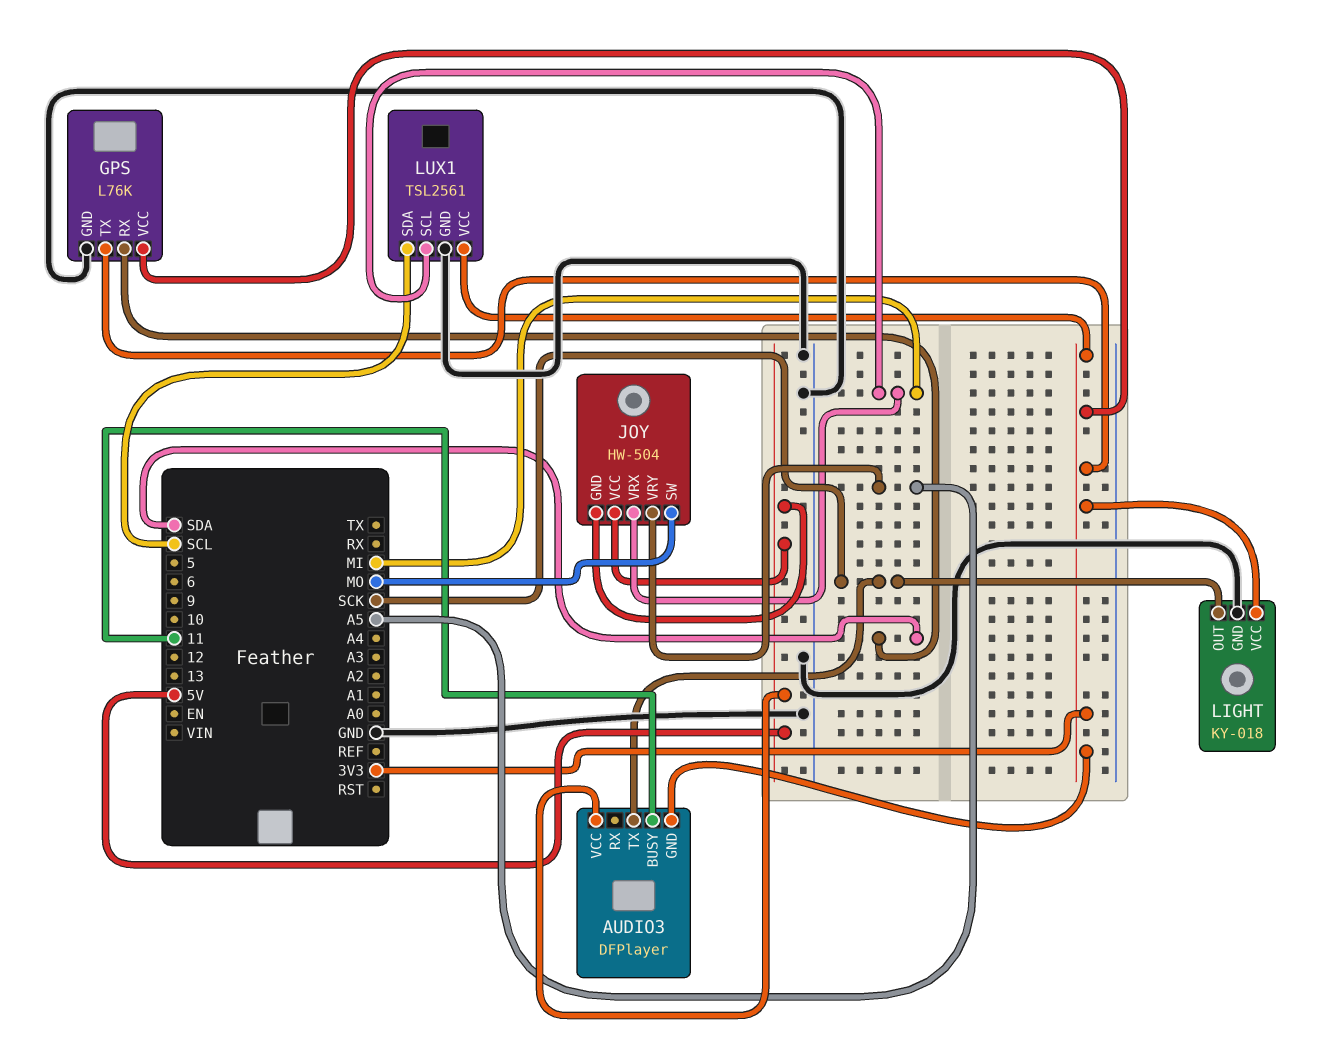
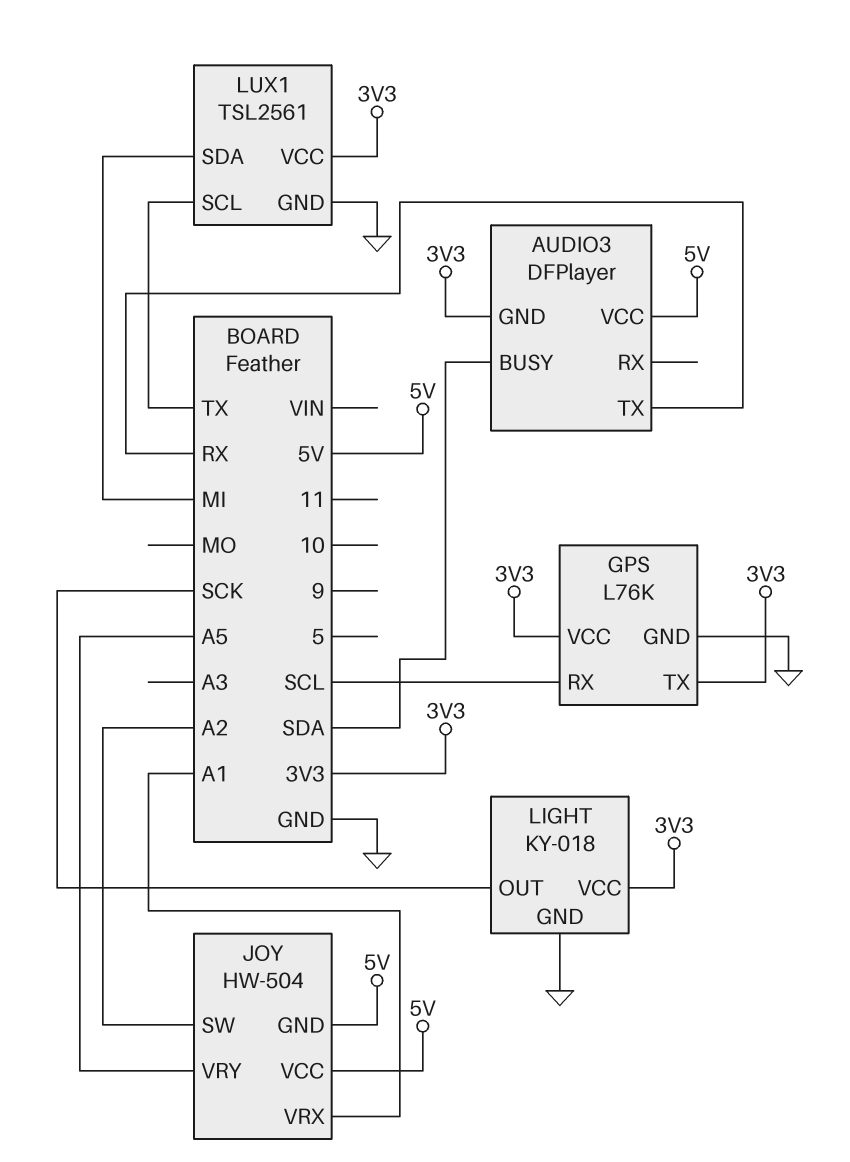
AUDIO3 pin BUSY: 11 -> SDA
AUDIO3 pin TX: SCK -> RX
GPS pin RX: SDA -> SCL
JOY pin SW: MO -> A2
JOY pin VRX: MI -> A1
LUX1 pin SCL: MI -> TX
LUX1 pin SDA: SCL -> MI

